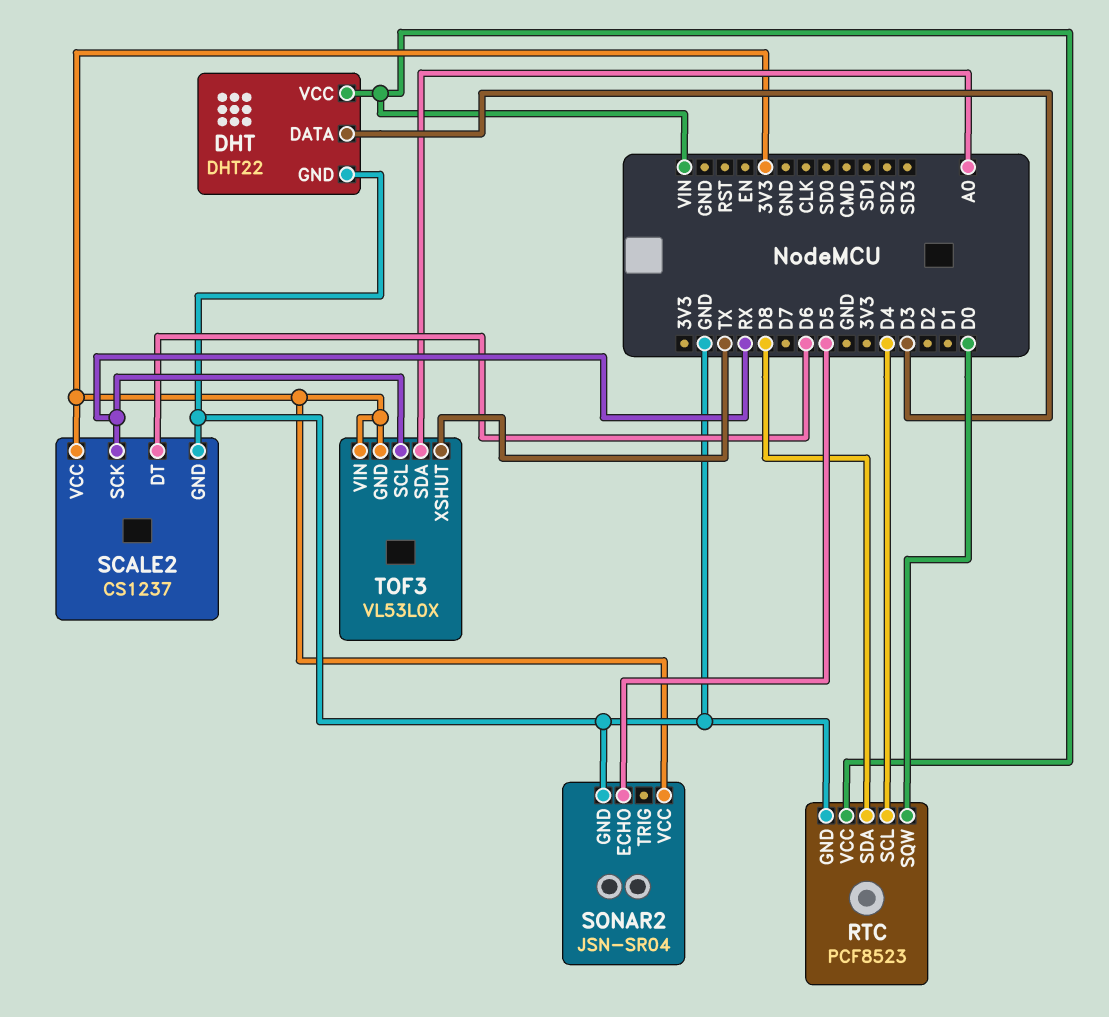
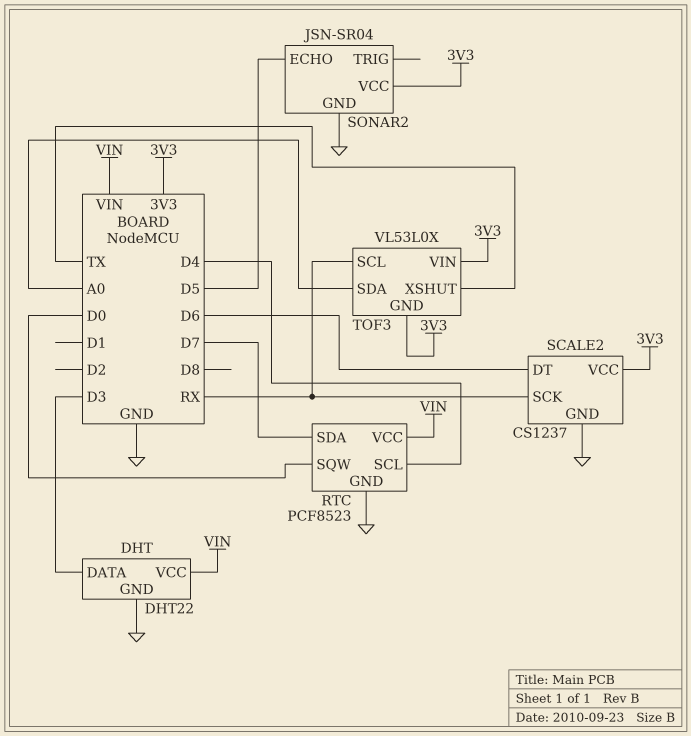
RTC pin SDA: D8 -> D7

